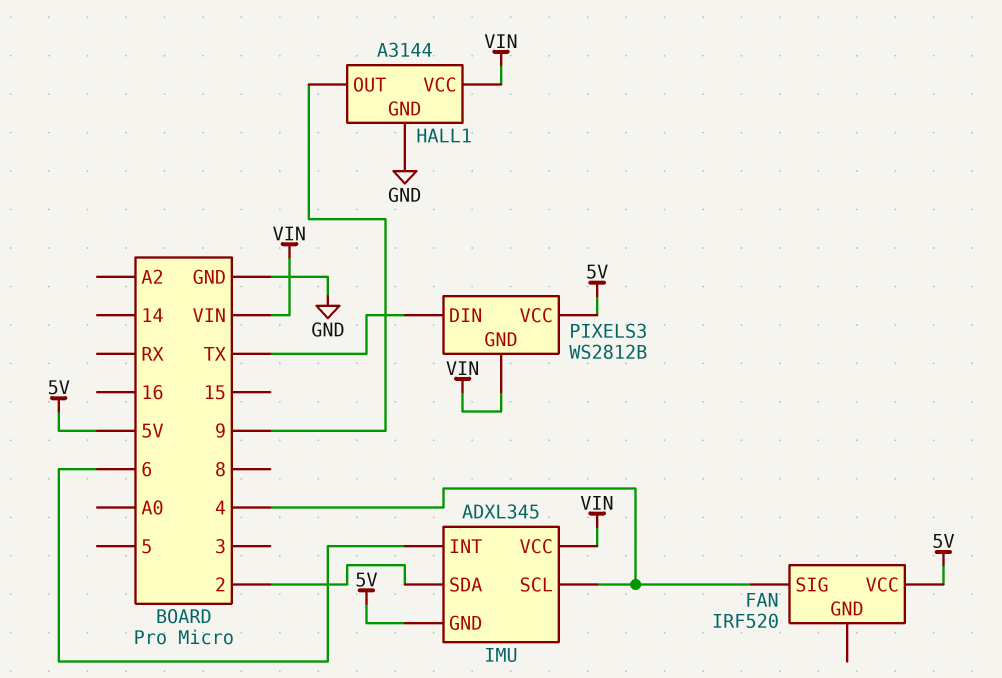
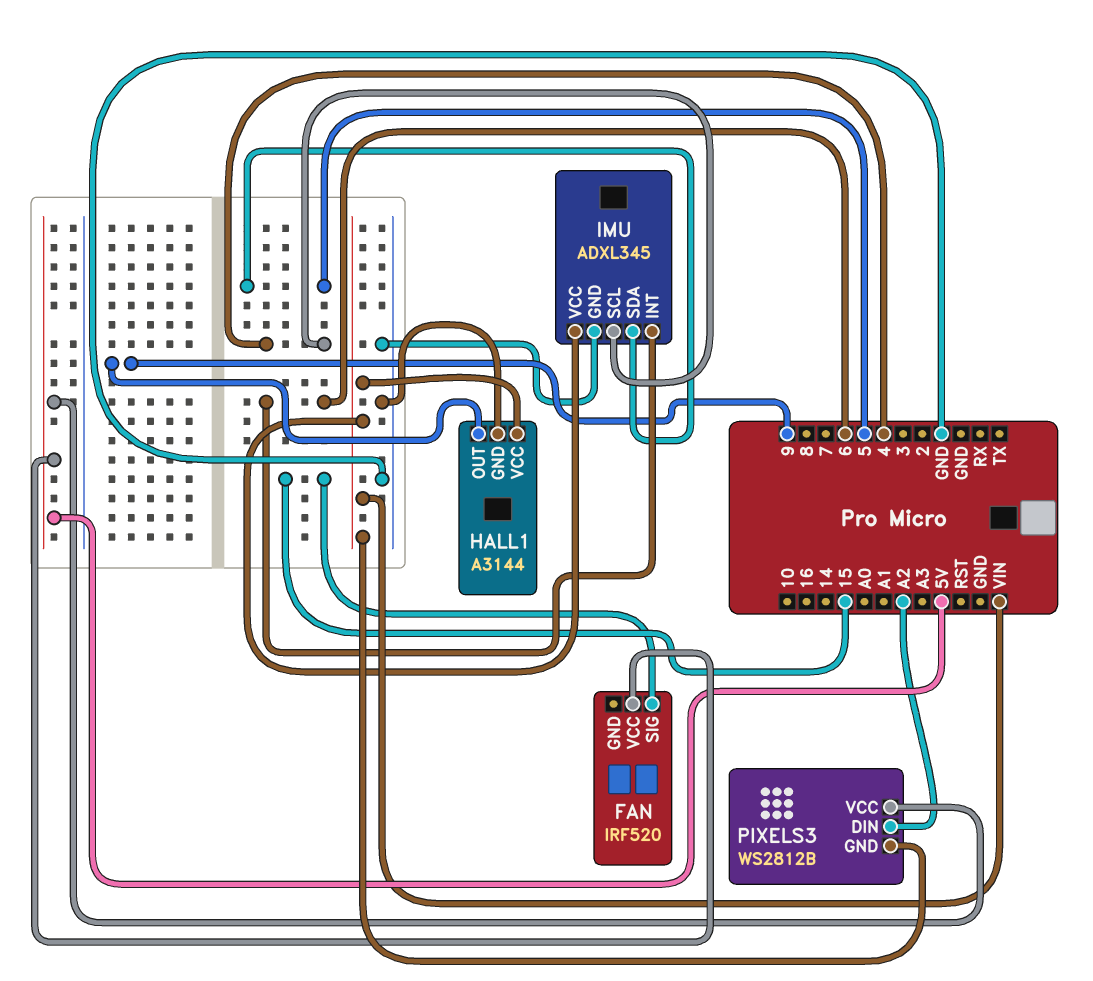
FAN pin SIG: 4 -> 15
IMU pin GND: 5V -> GND
IMU pin SDA: 2 -> 5
PIXELS3 pin DIN: TX -> A2

